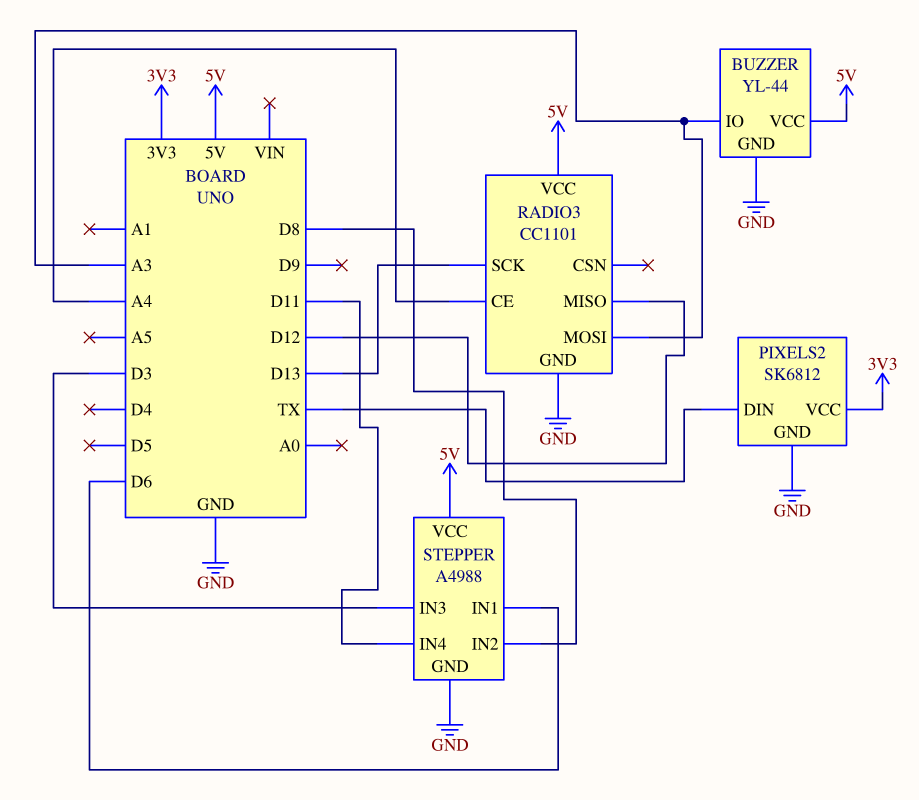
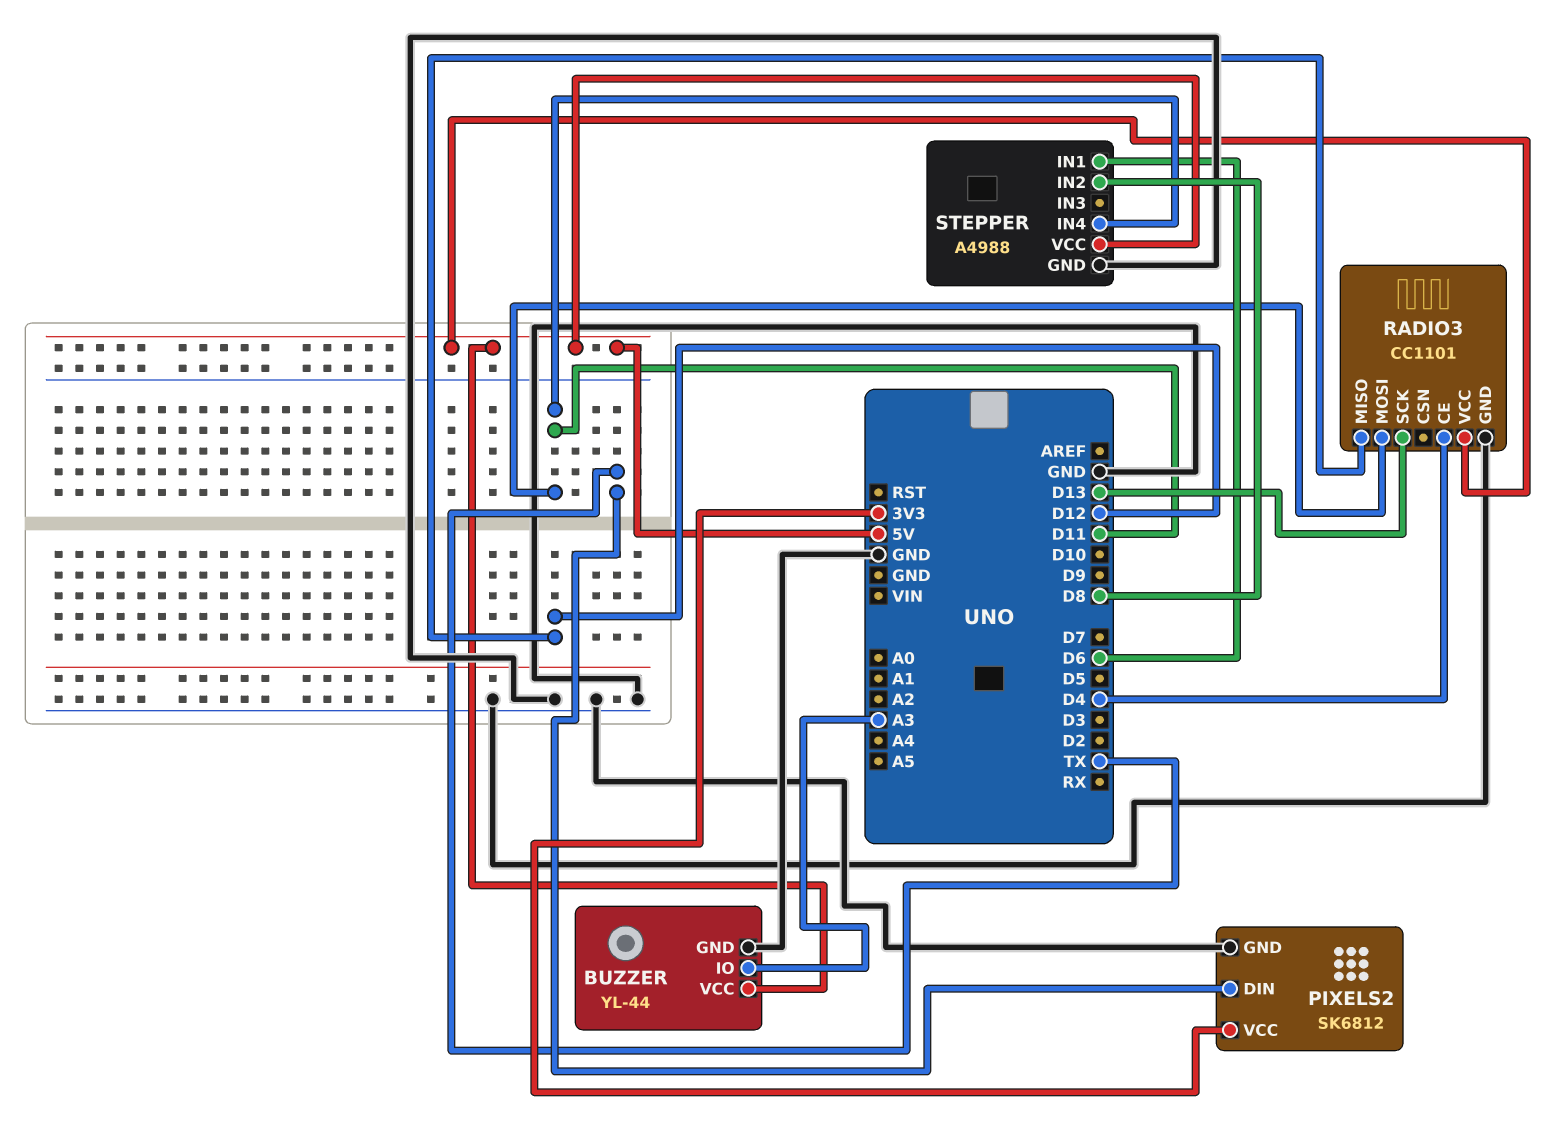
RADIO3 pin CE: A4 -> D4
RADIO3 pin MOSI: A3 -> D11
STEPPER pin IN3: D3 -> none

